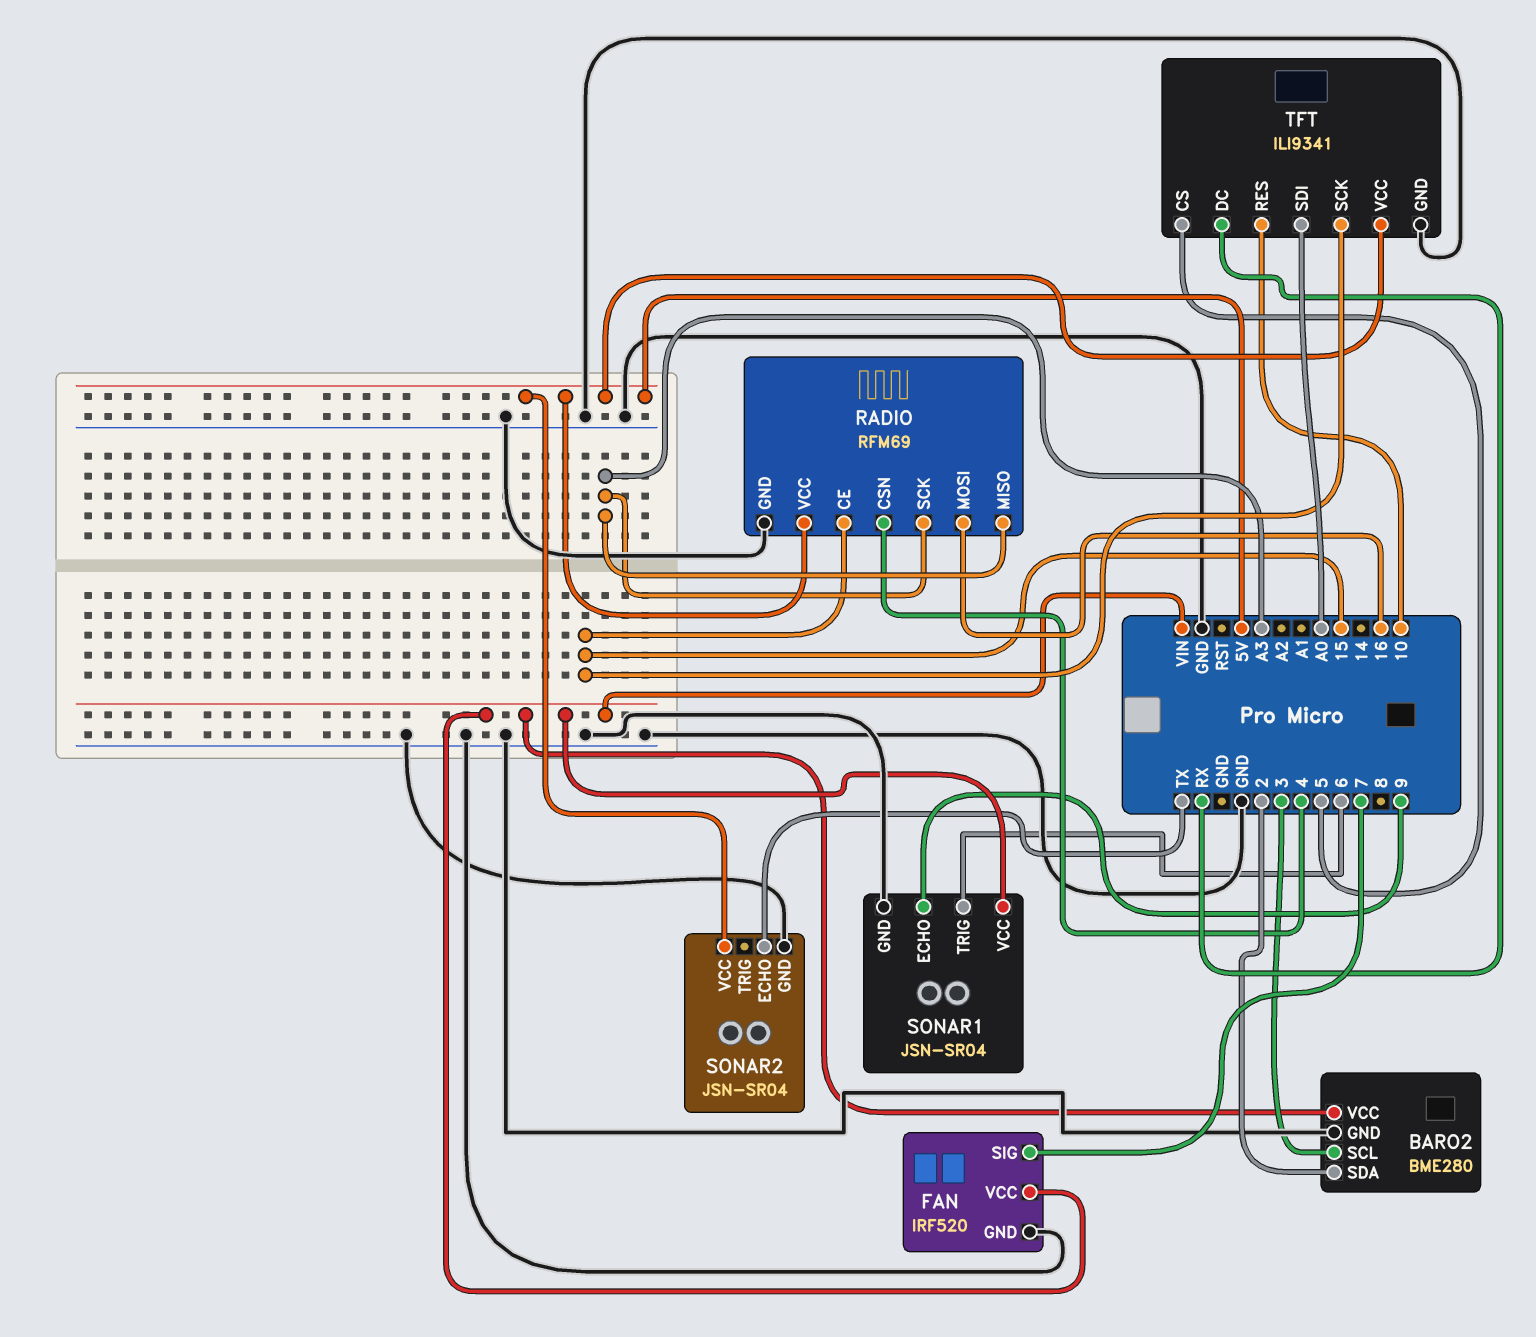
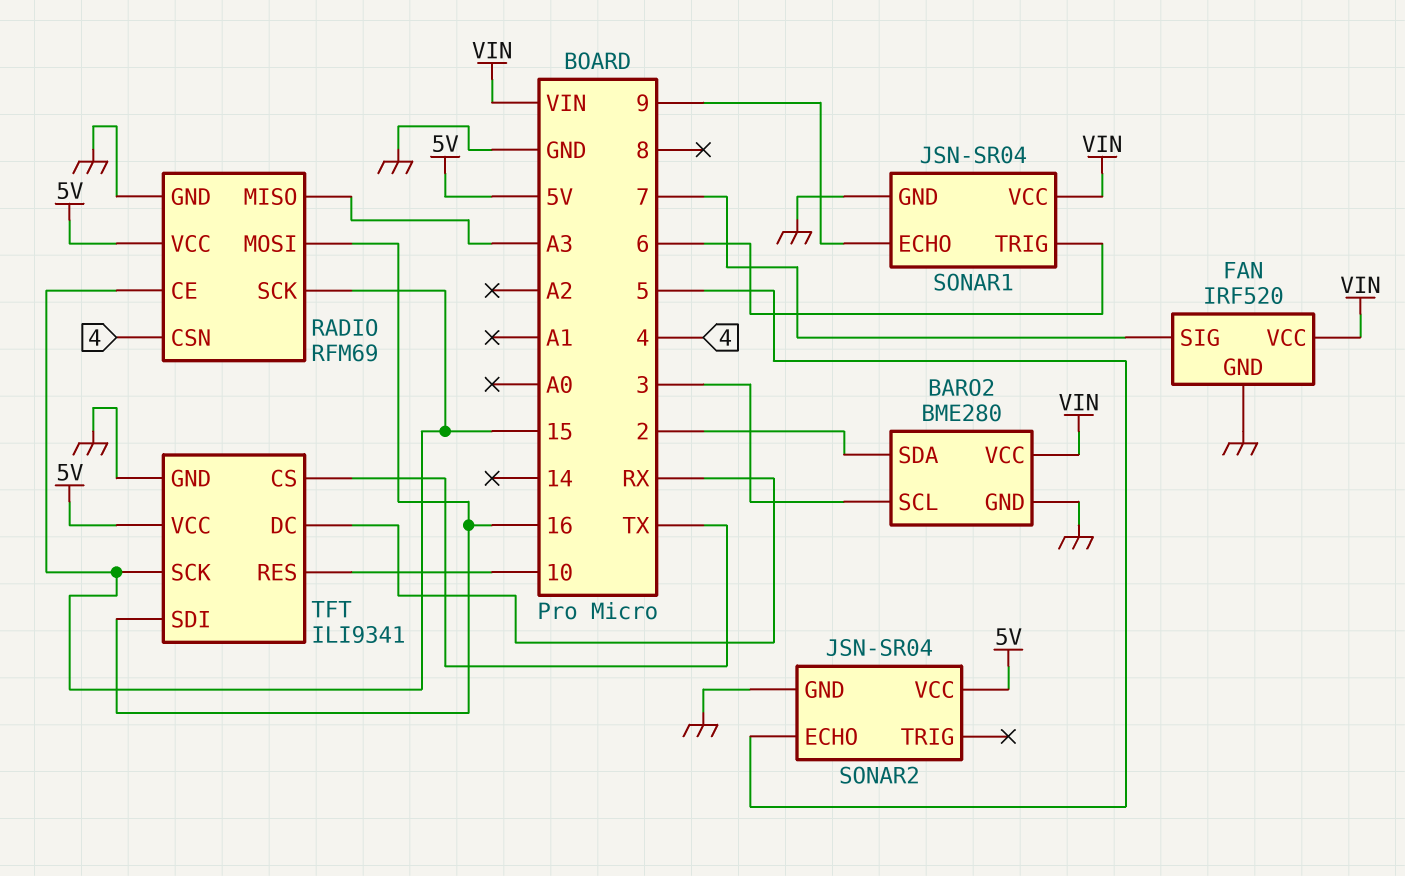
RADIO pin SCK: A3 -> 15
SONAR2 pin ECHO: TX -> 5
TFT pin CS: 5 -> TX
TFT pin SDI: A0 -> 16

